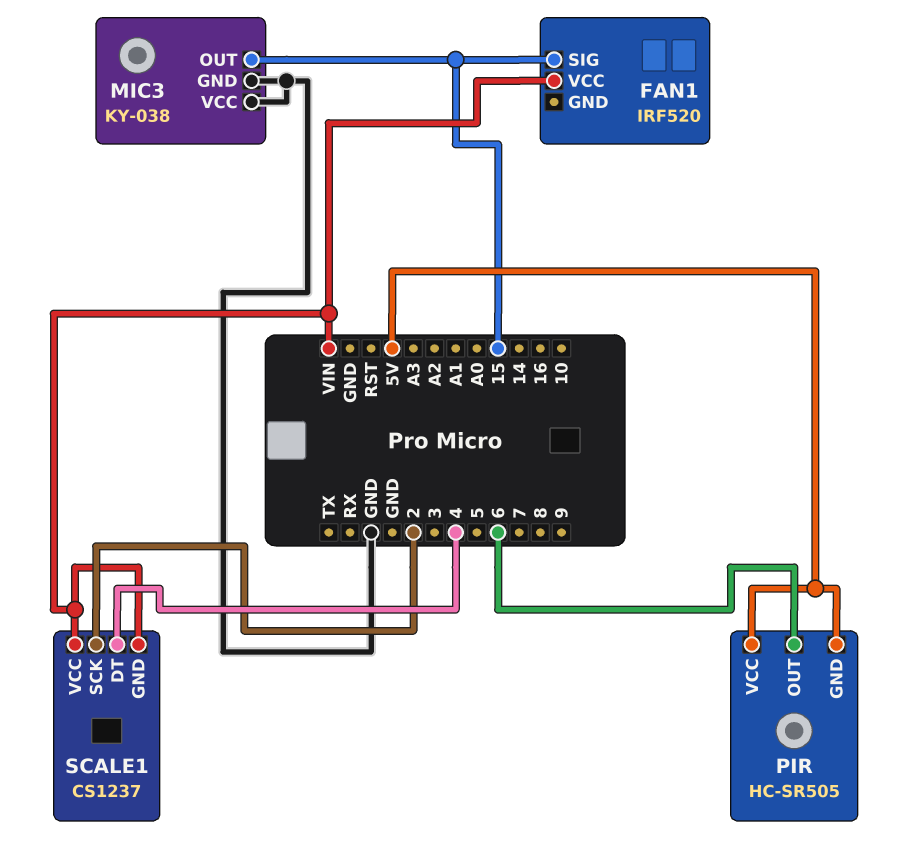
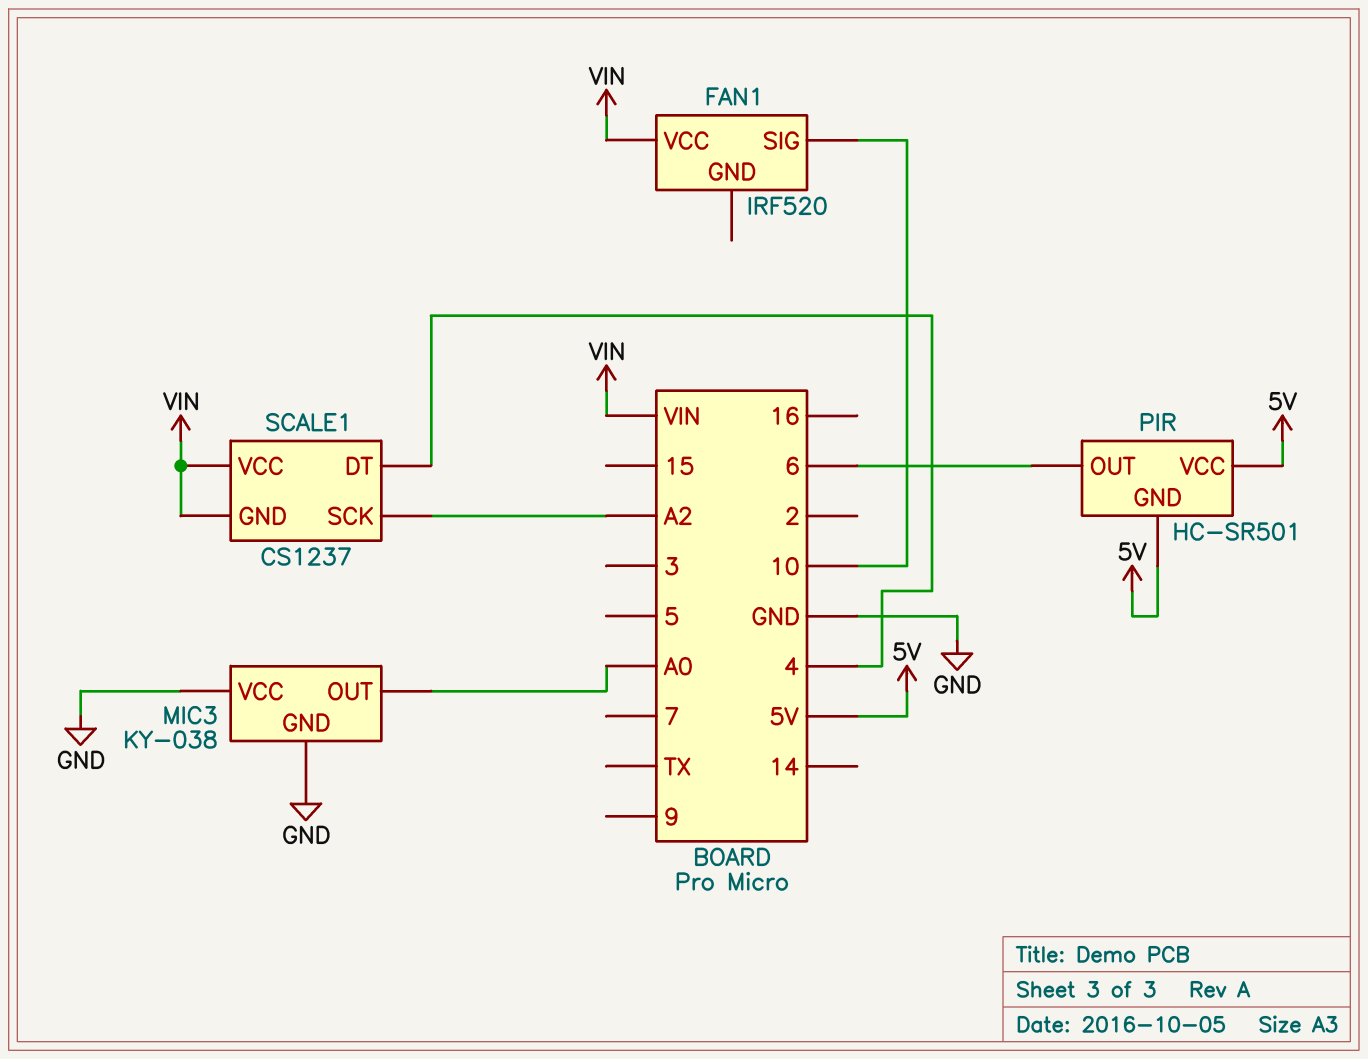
FAN1 pin SIG: 15 -> 10
MIC3 pin OUT: 15 -> A0
PIR: HC-SR505 -> HC-SR501
SCALE1 pin SCK: 2 -> A2

